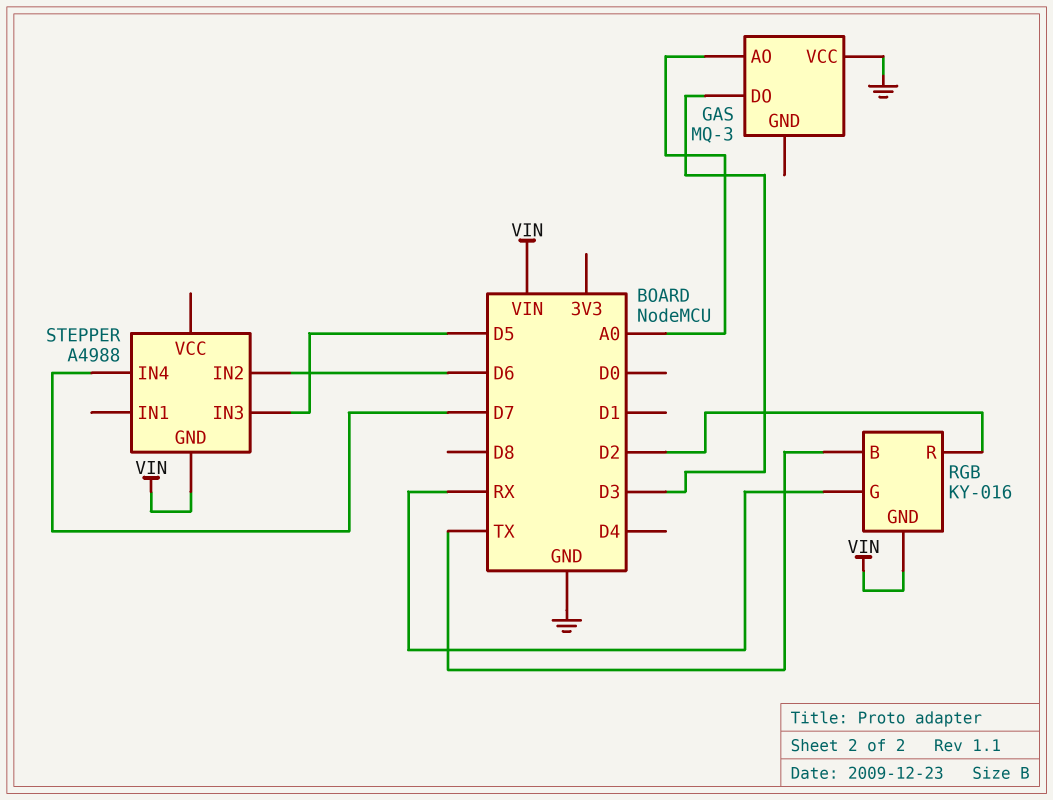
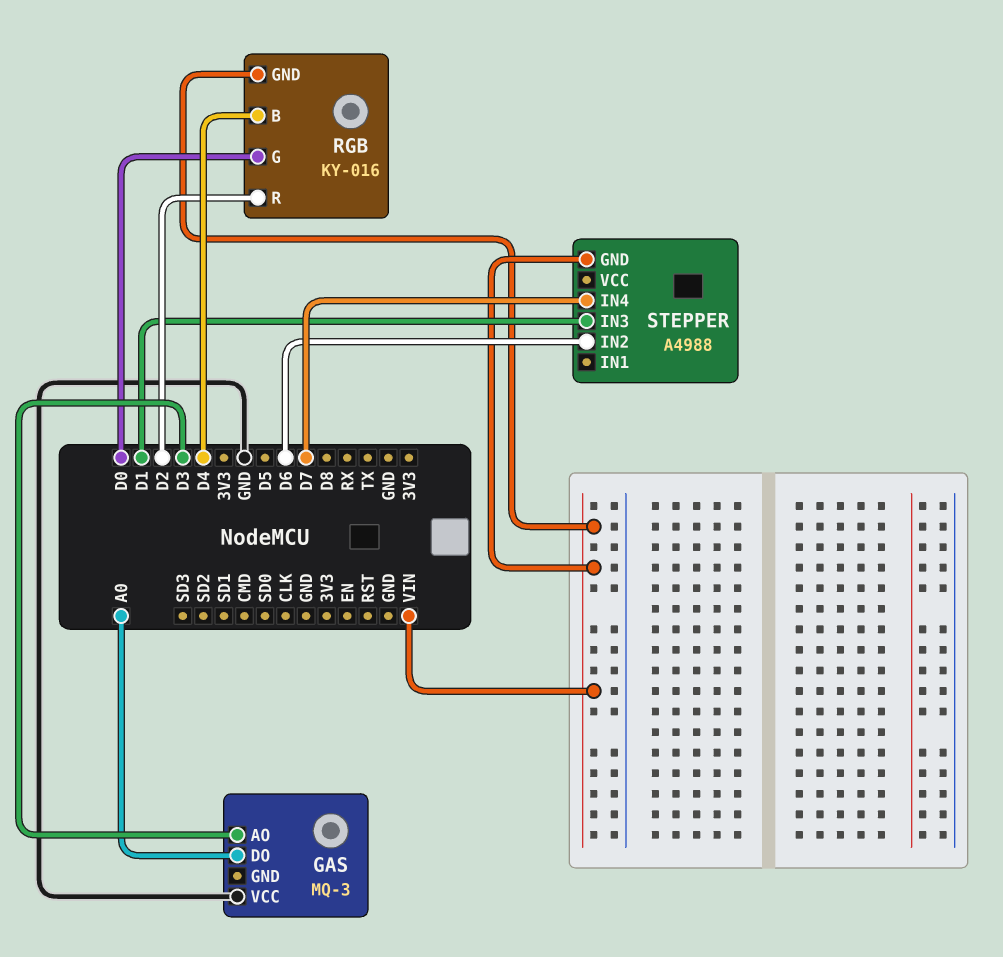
GAS pin AO: A0 -> D3
GAS pin DO: D3 -> A0
RGB pin B: TX -> D4
RGB pin G: RX -> D0
STEPPER pin IN3: D5 -> D1

